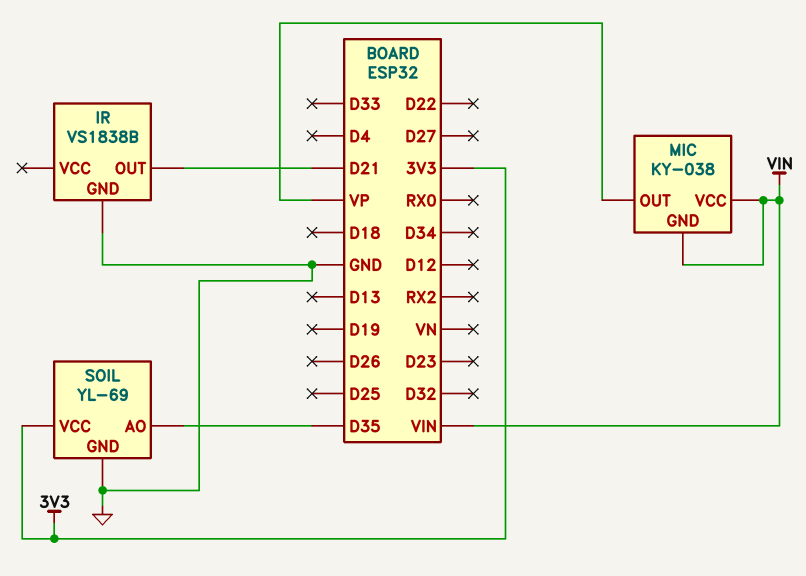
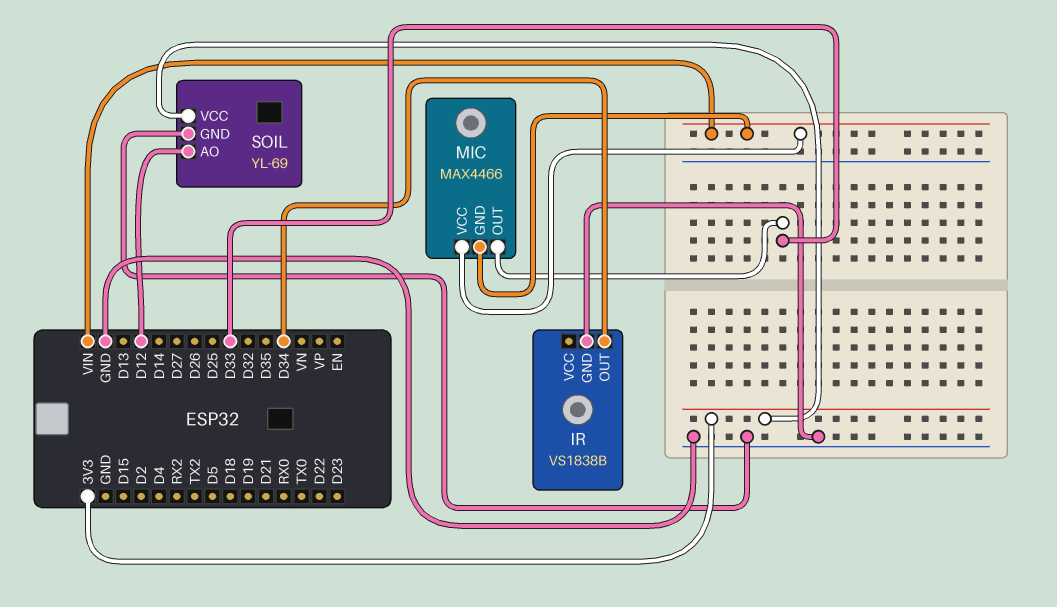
IR pin OUT: D21 -> D34
MIC: KY-038 -> MAX4466
MIC pin OUT: VP -> D33
SOIL pin AO: D35 -> D12

